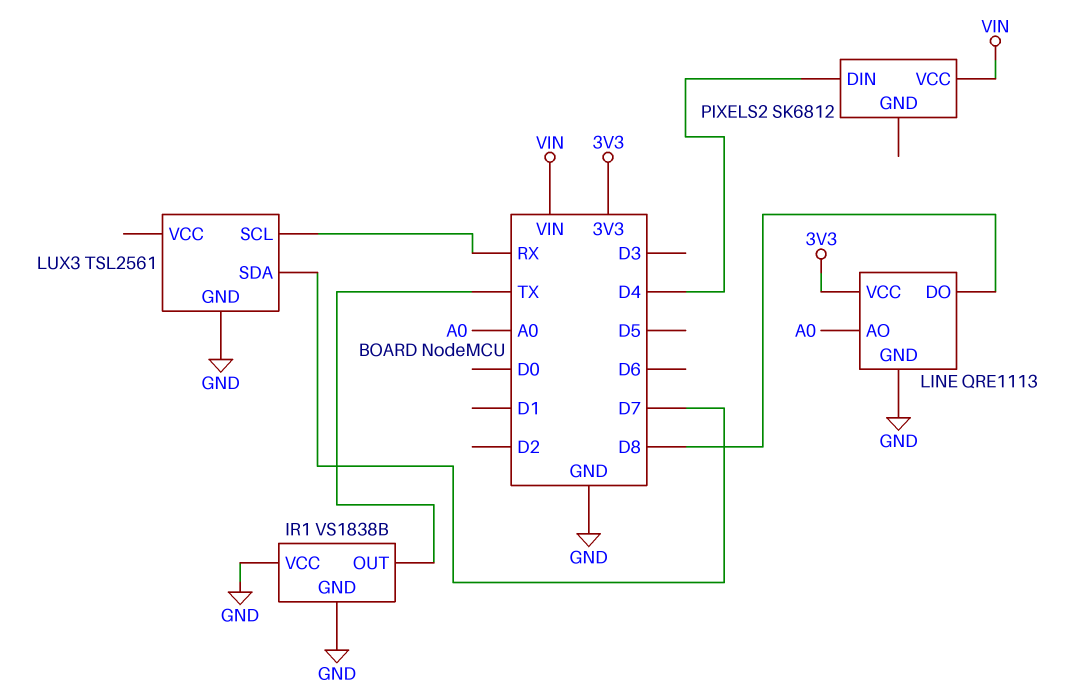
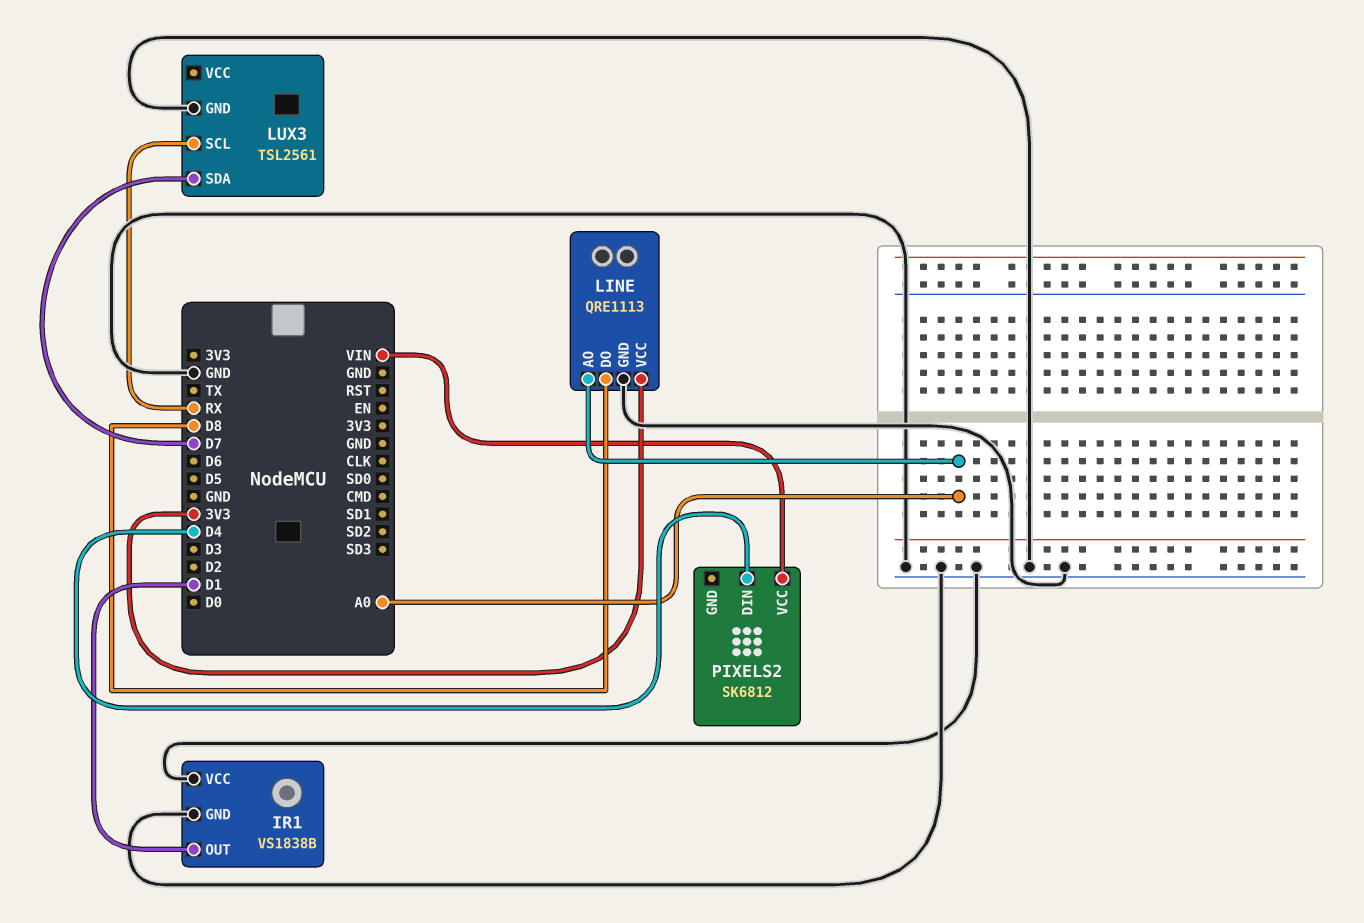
IR1 pin OUT: TX -> D1

